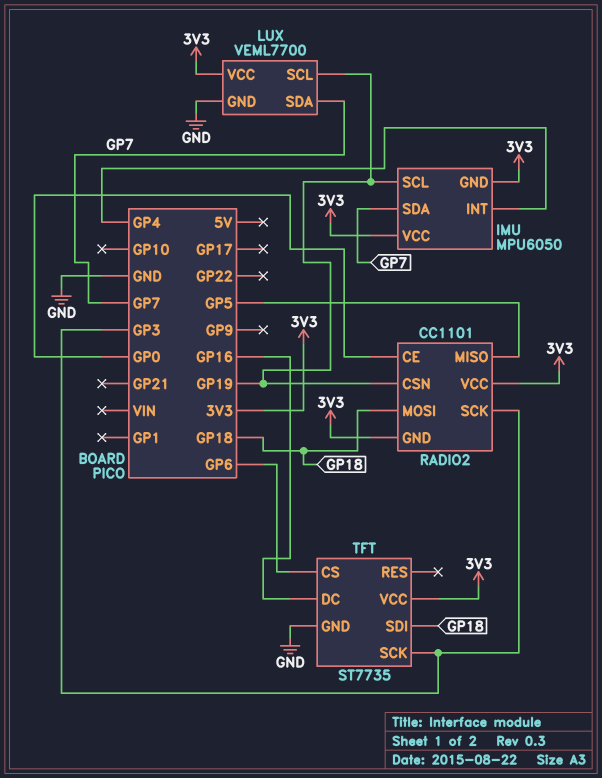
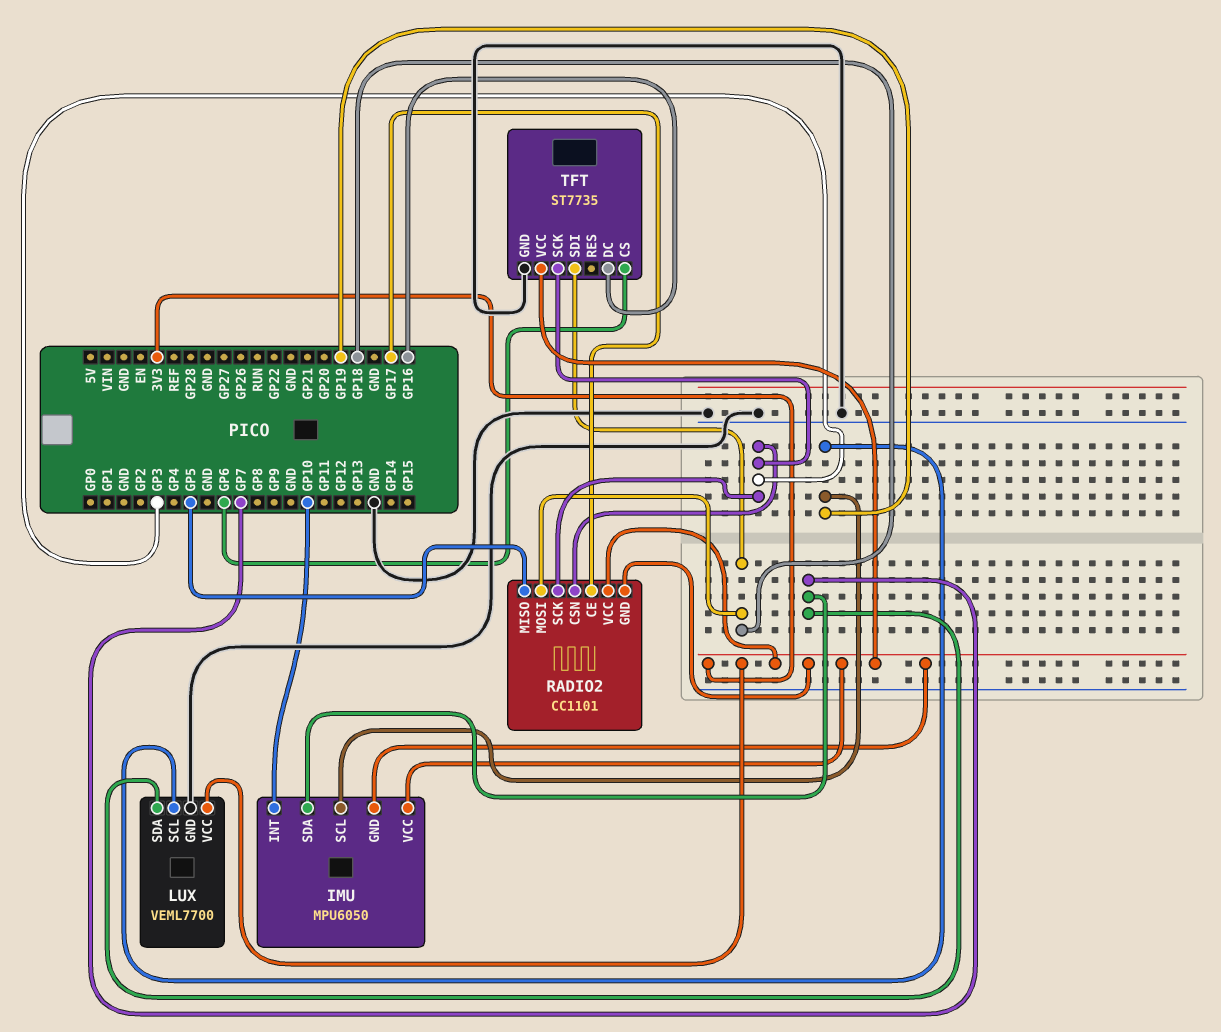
IMU pin INT: GP4 -> GP10
RADIO2 pin CE: GP0 -> GP17
RADIO2 pin CSN: GP19 -> GP3

